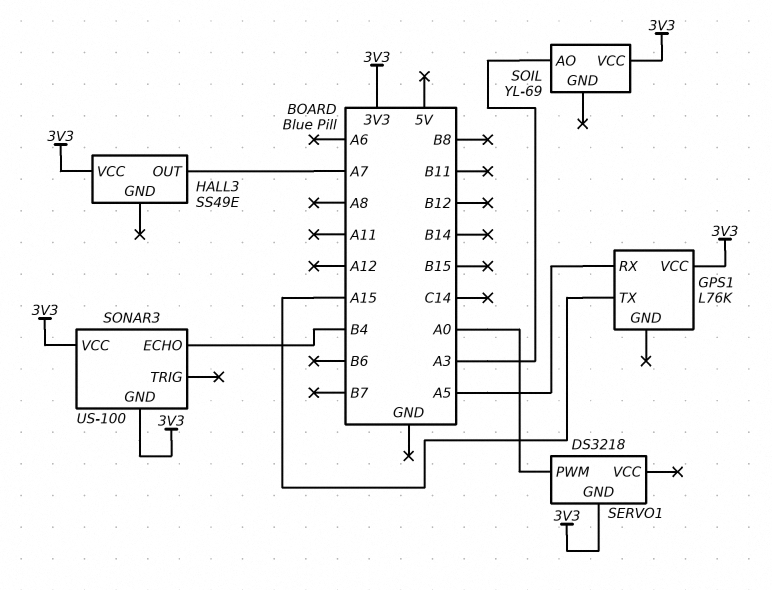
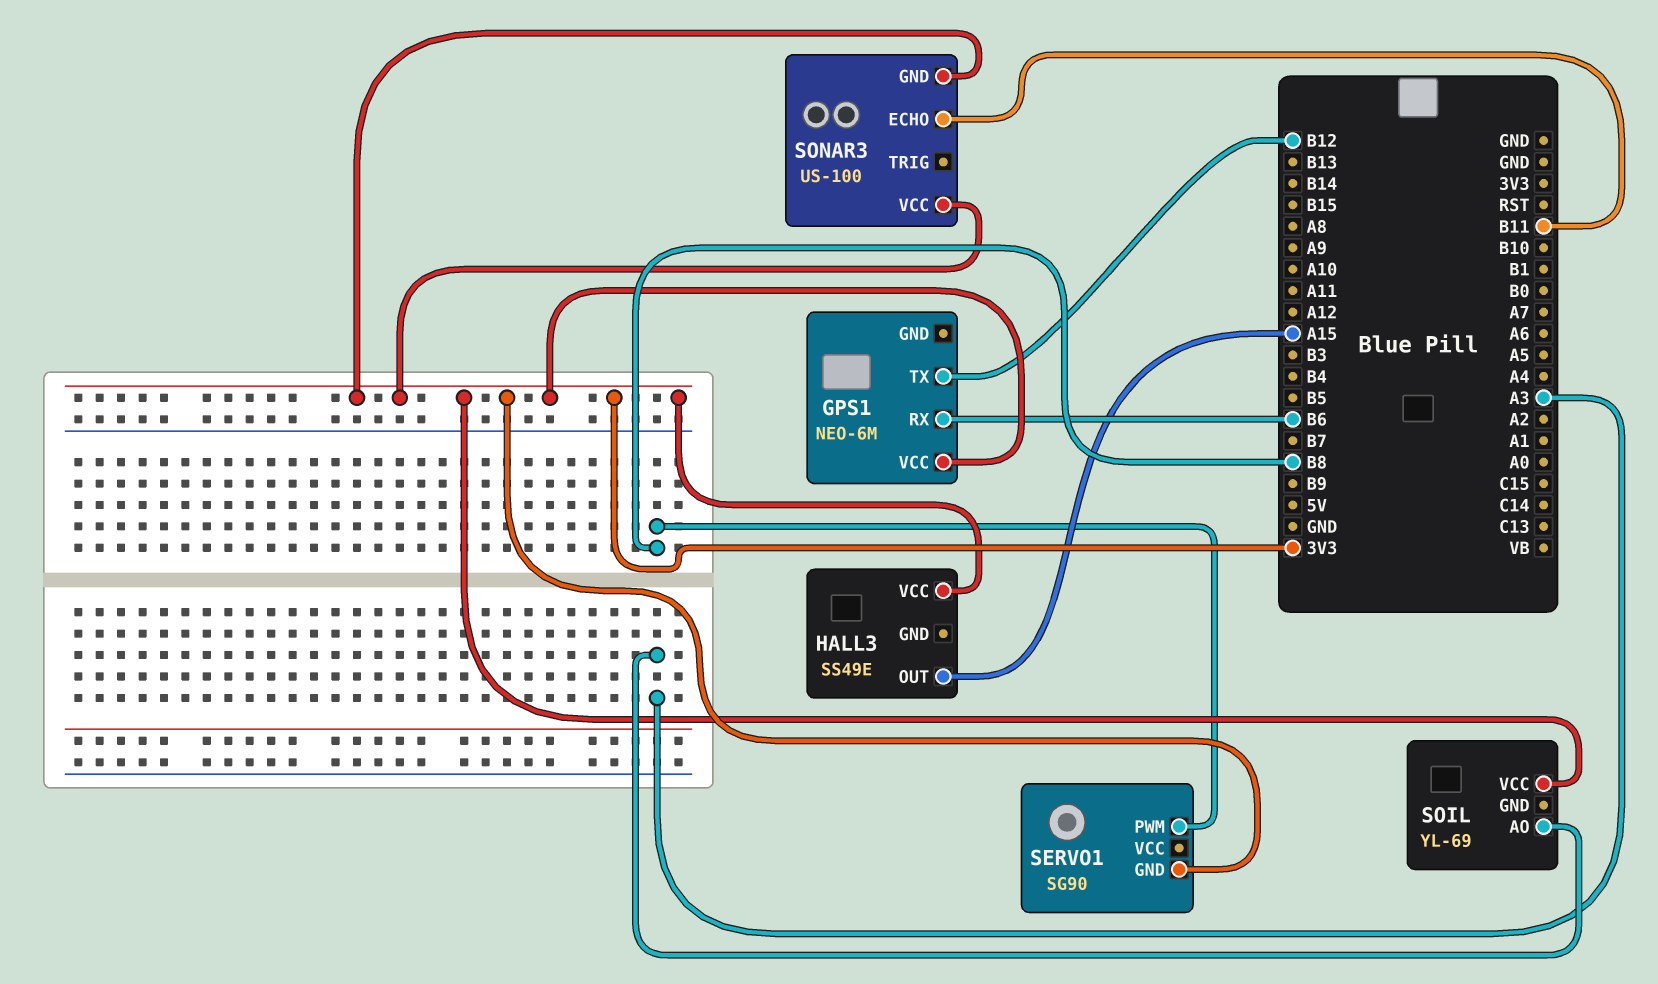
GPS1: L76K -> NEO-6M
GPS1 pin RX: A5 -> B6
GPS1 pin TX: A15 -> B12
HALL3 pin OUT: A7 -> A15
SERVO1: DS3218 -> SG90
SERVO1 pin PWM: A0 -> B8
SONAR3 pin ECHO: B4 -> B11

